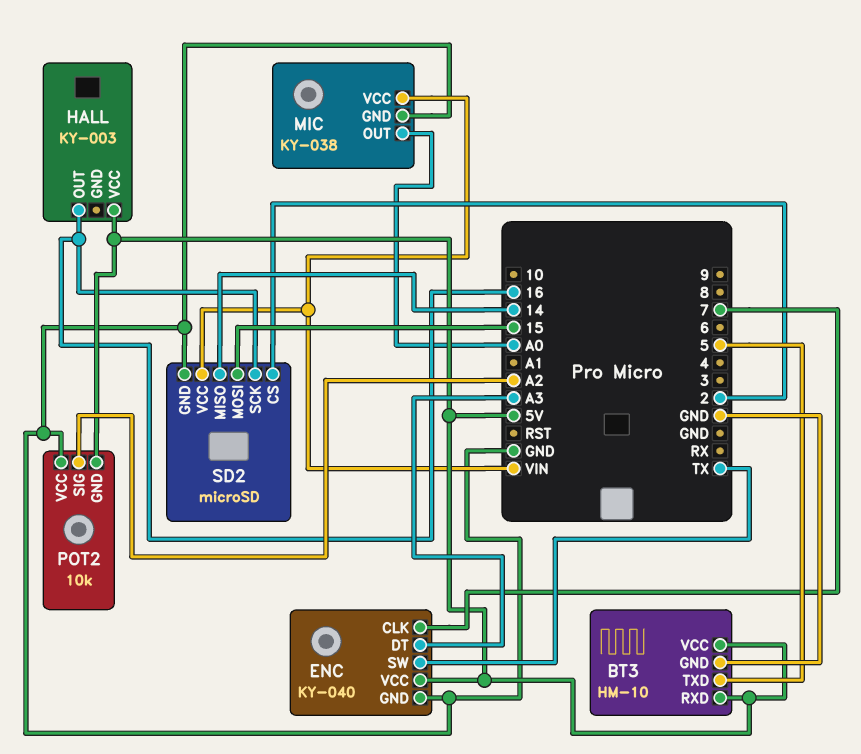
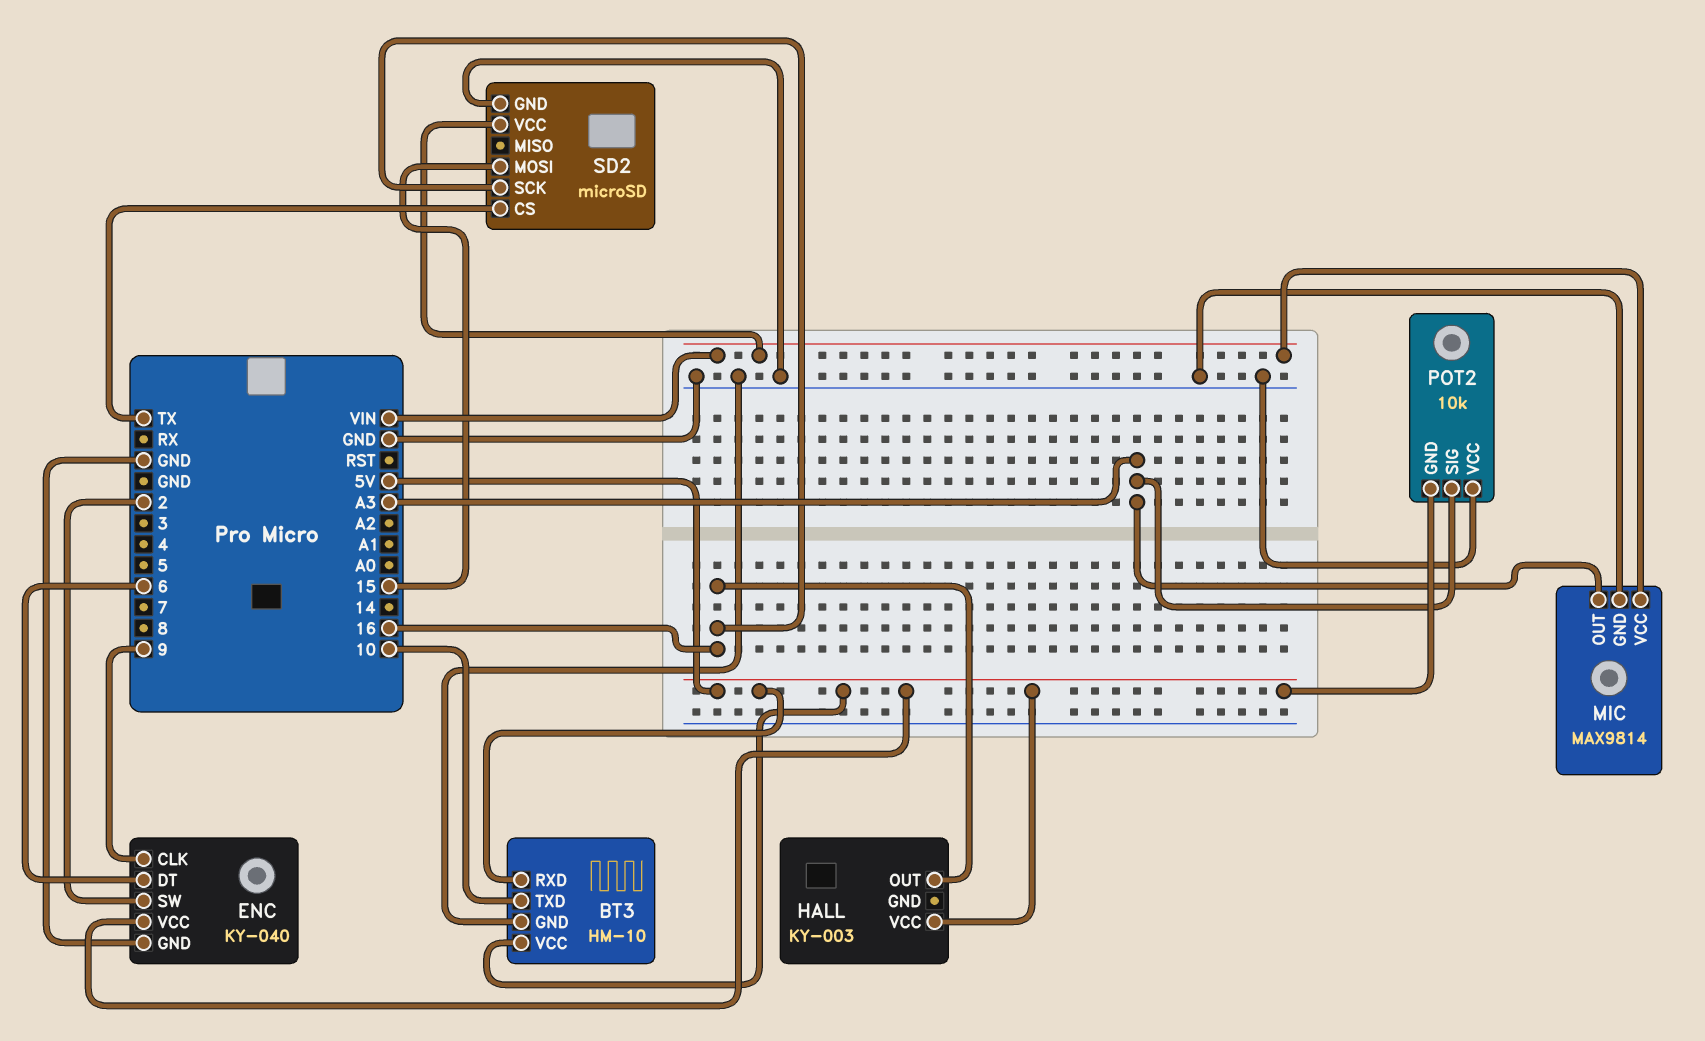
BT3 pin TXD: 5 -> 10
ENC pin CLK: 7 -> 9
ENC pin DT: A3 -> 6
ENC pin SW: TX -> 2
MIC: KY-038 -> MAX9814
MIC pin OUT: A0 -> A3
POT2 pin SIG: A2 -> A3
SD2 pin CS: 2 -> TX
SD2 pin MISO: 14 -> none

